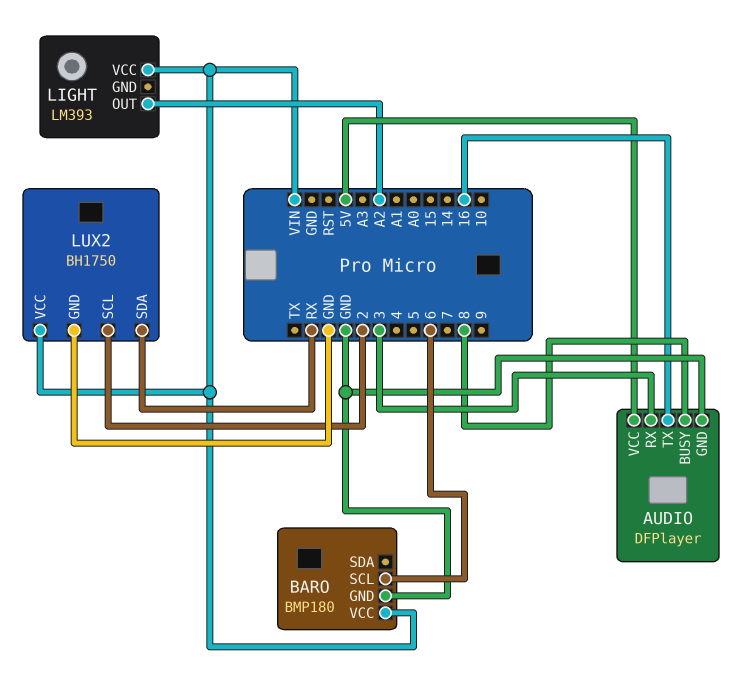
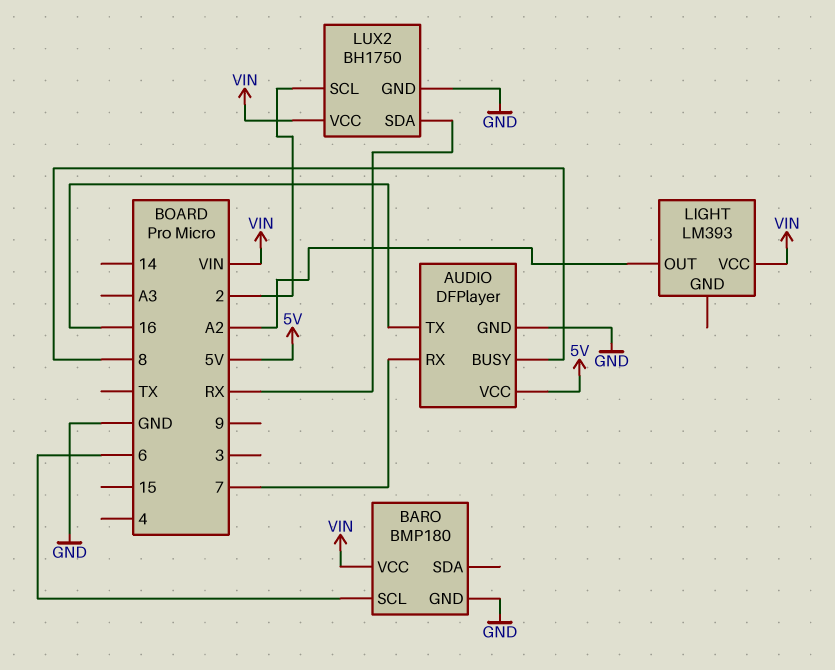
AUDIO pin RX: 3 -> 7

